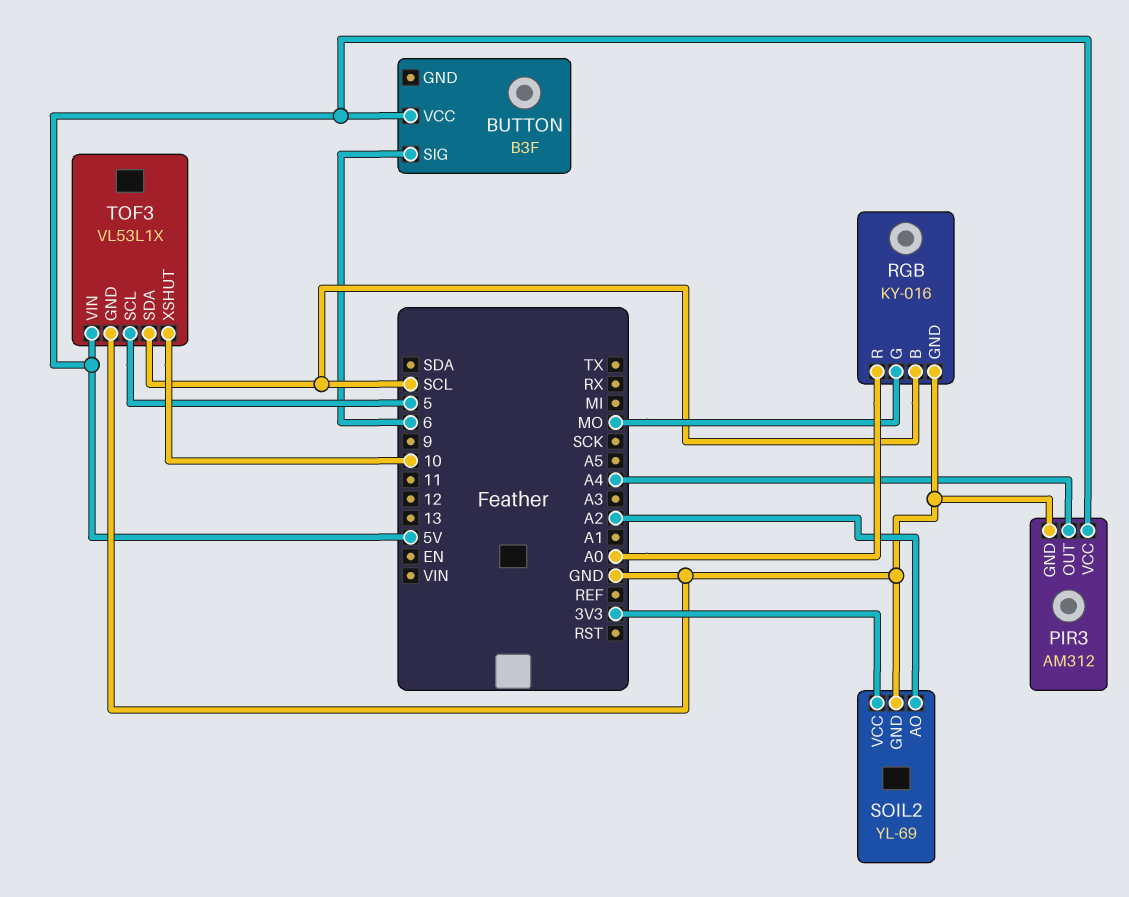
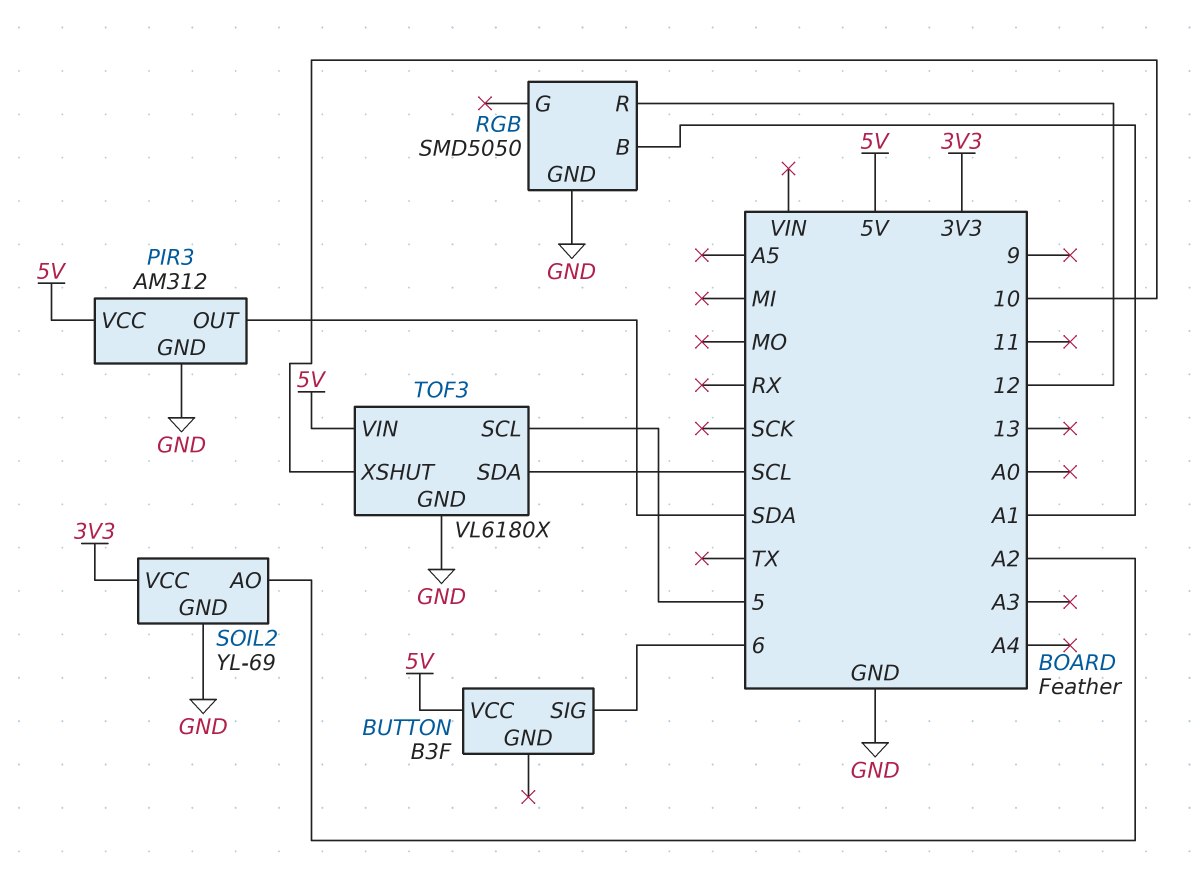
PIR3 pin OUT: A4 -> SDA
RGB: KY-016 -> SMD5050
RGB pin B: SCL -> A1
RGB pin G: MO -> none
RGB pin R: A0 -> 12
TOF3: VL53L1X -> VL6180X

